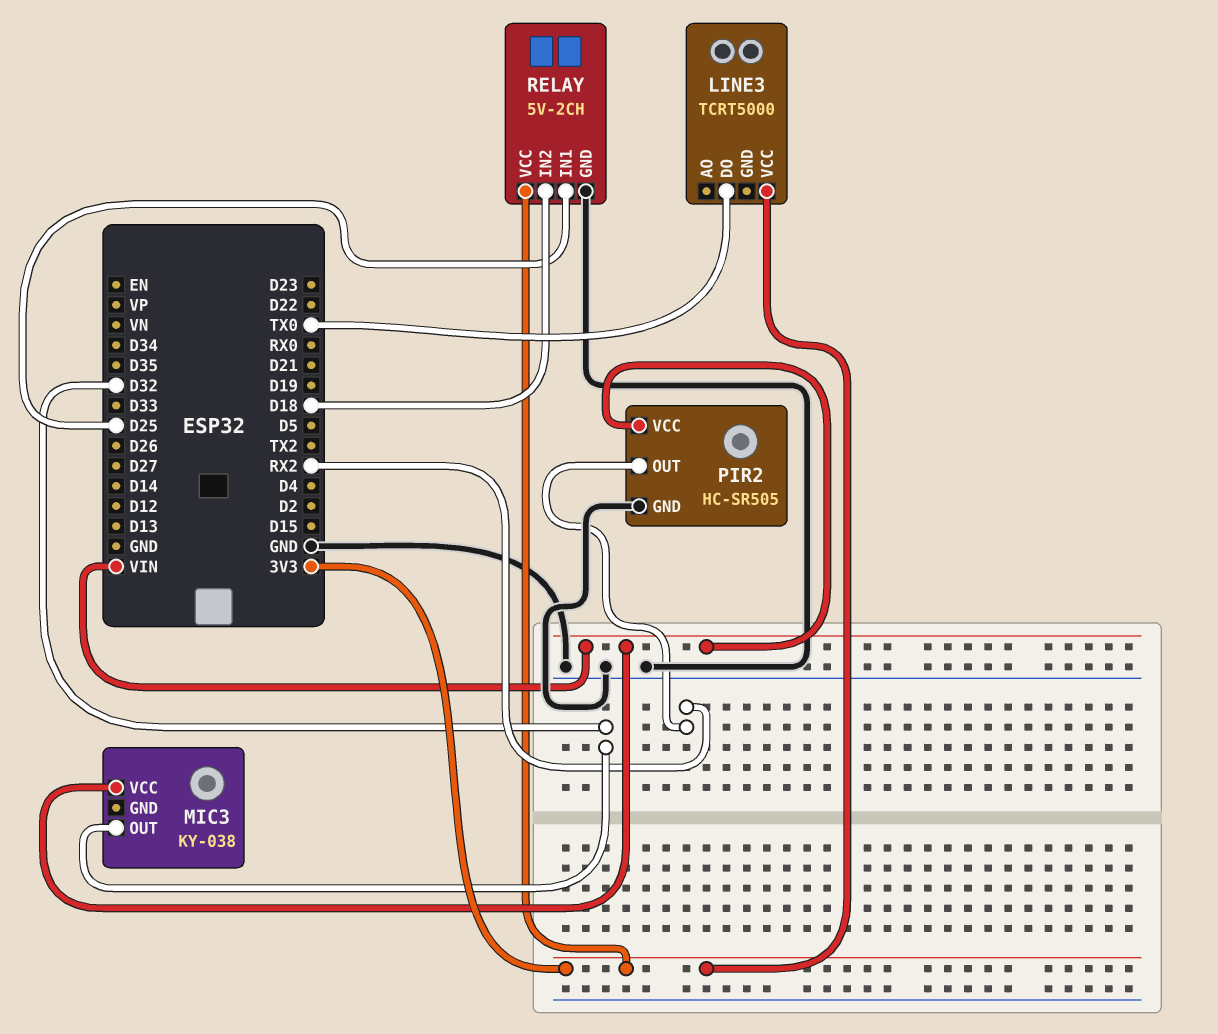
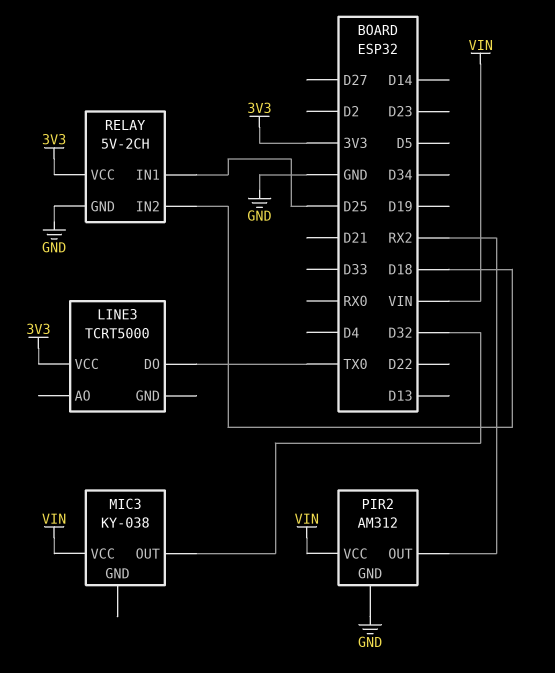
PIR2: HC-SR505 -> AM312

